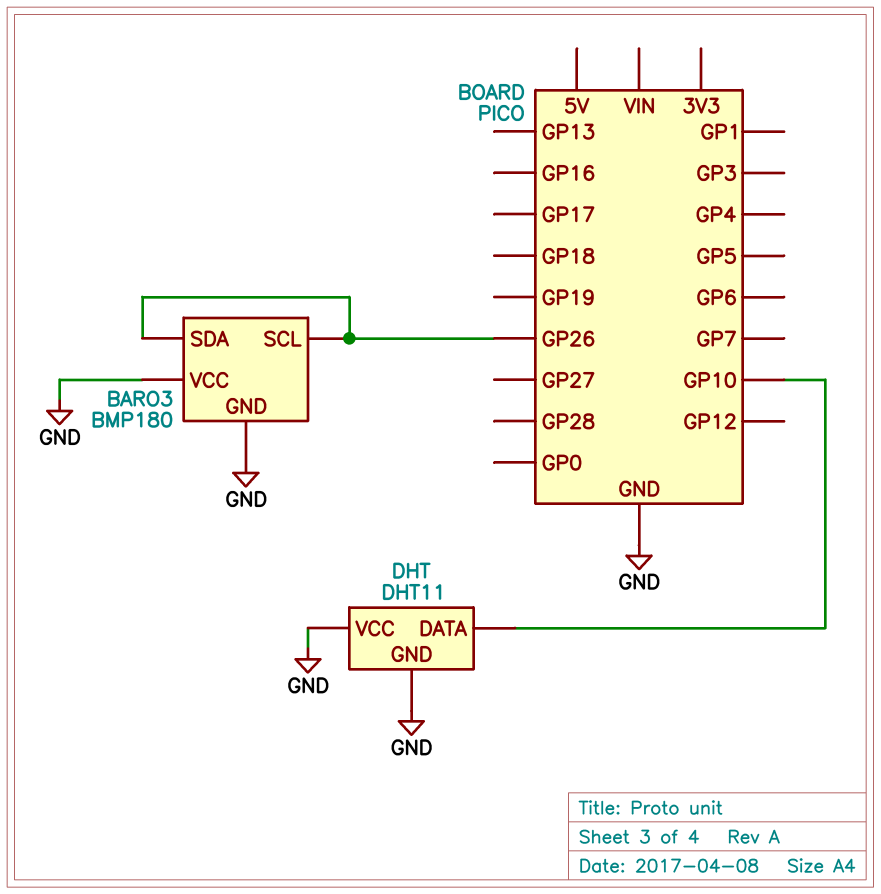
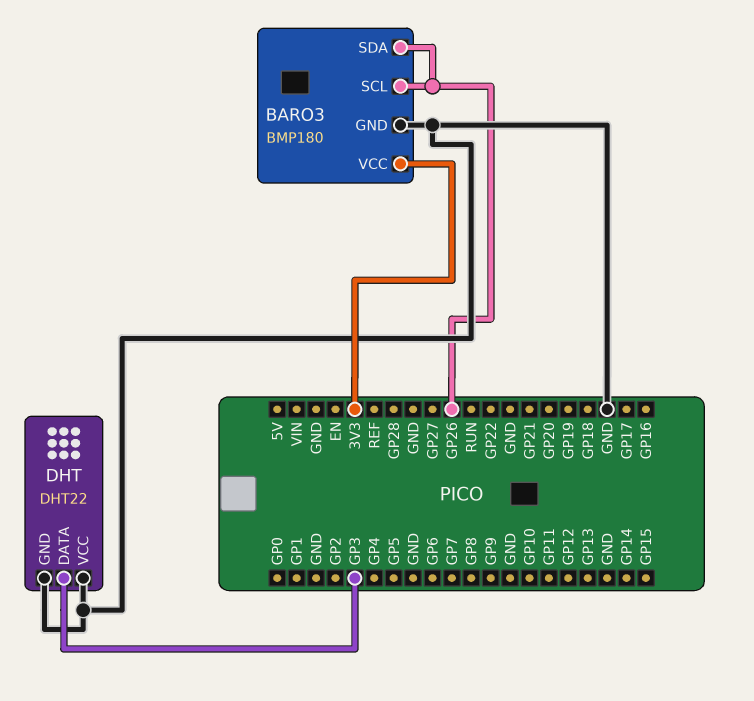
BARO3 pin VCC: GND -> 3V3
DHT: DHT11 -> DHT22
DHT pin DATA: GP10 -> GP3

